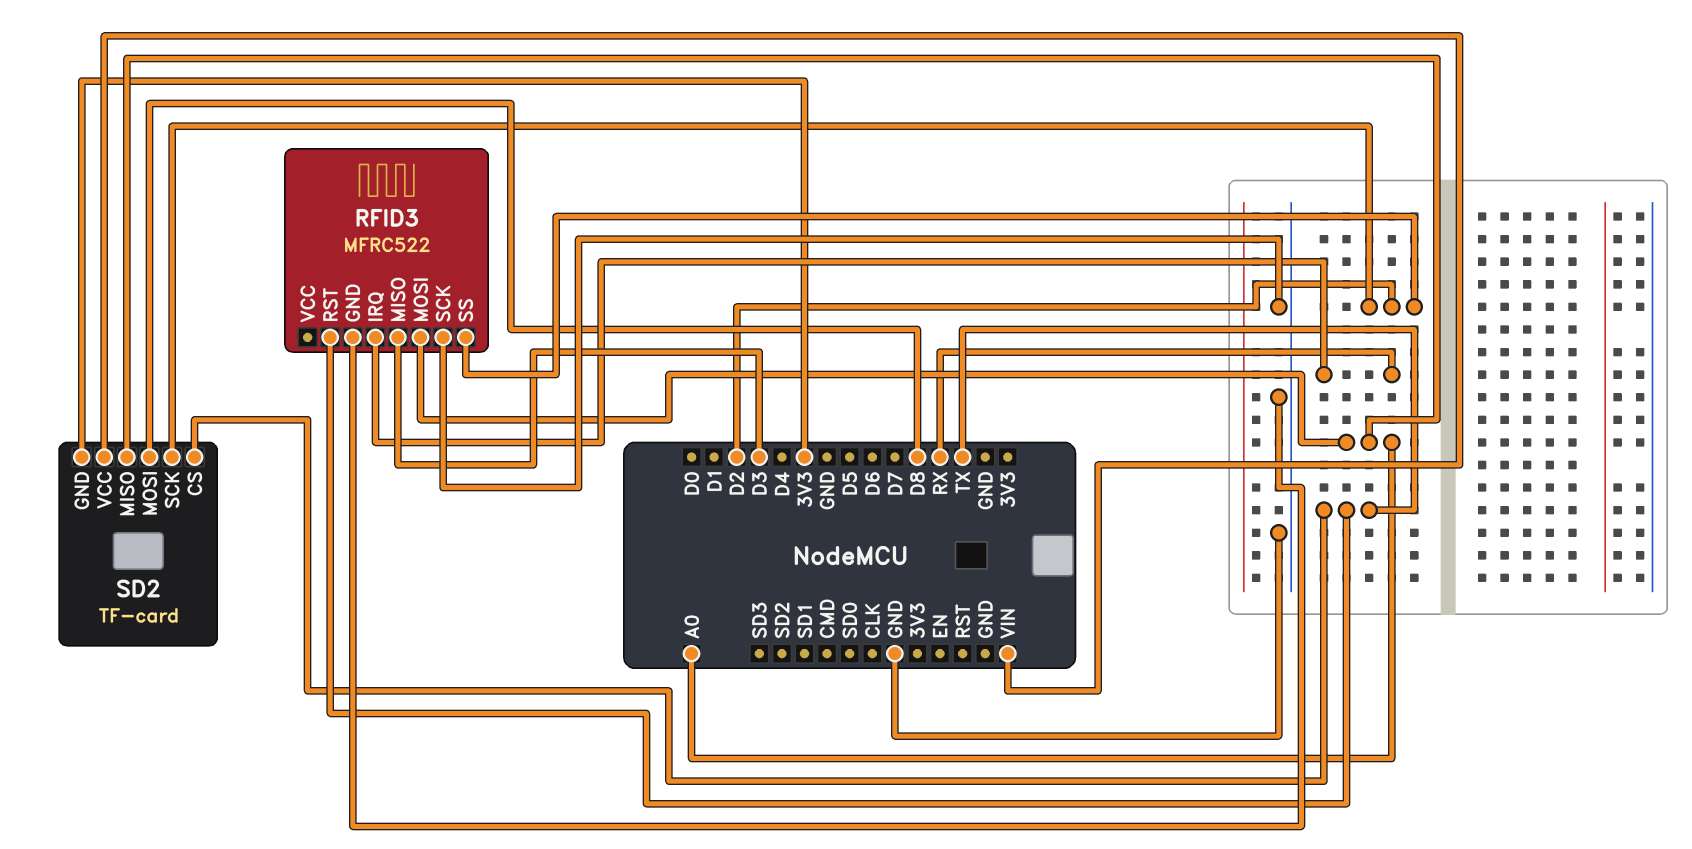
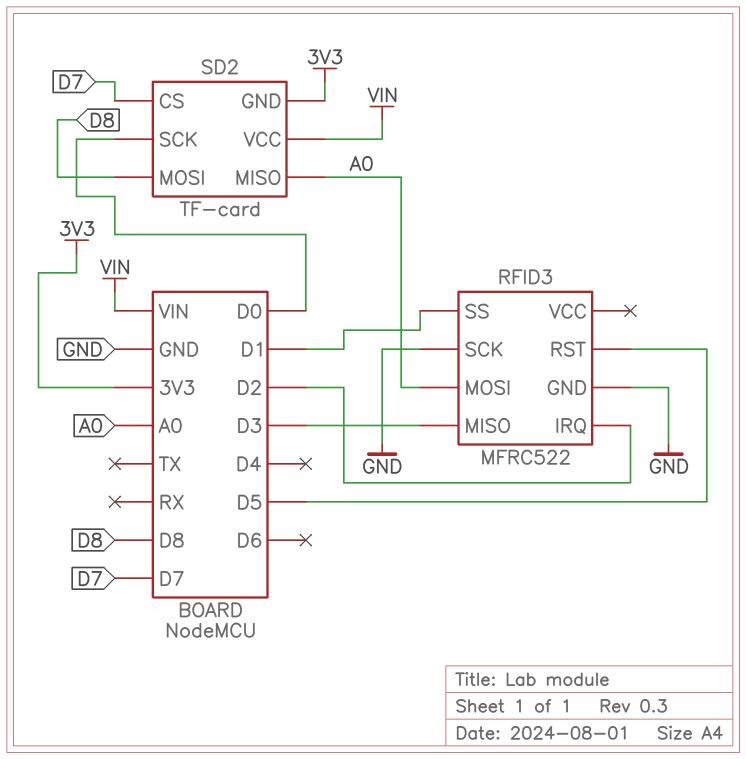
RFID3 pin IRQ: RX -> D2
RFID3 pin RST: TX -> D5
RFID3 pin SS: D2 -> D1
SD2 pin CS: TX -> D7
SD2 pin SCK: D2 -> D0

